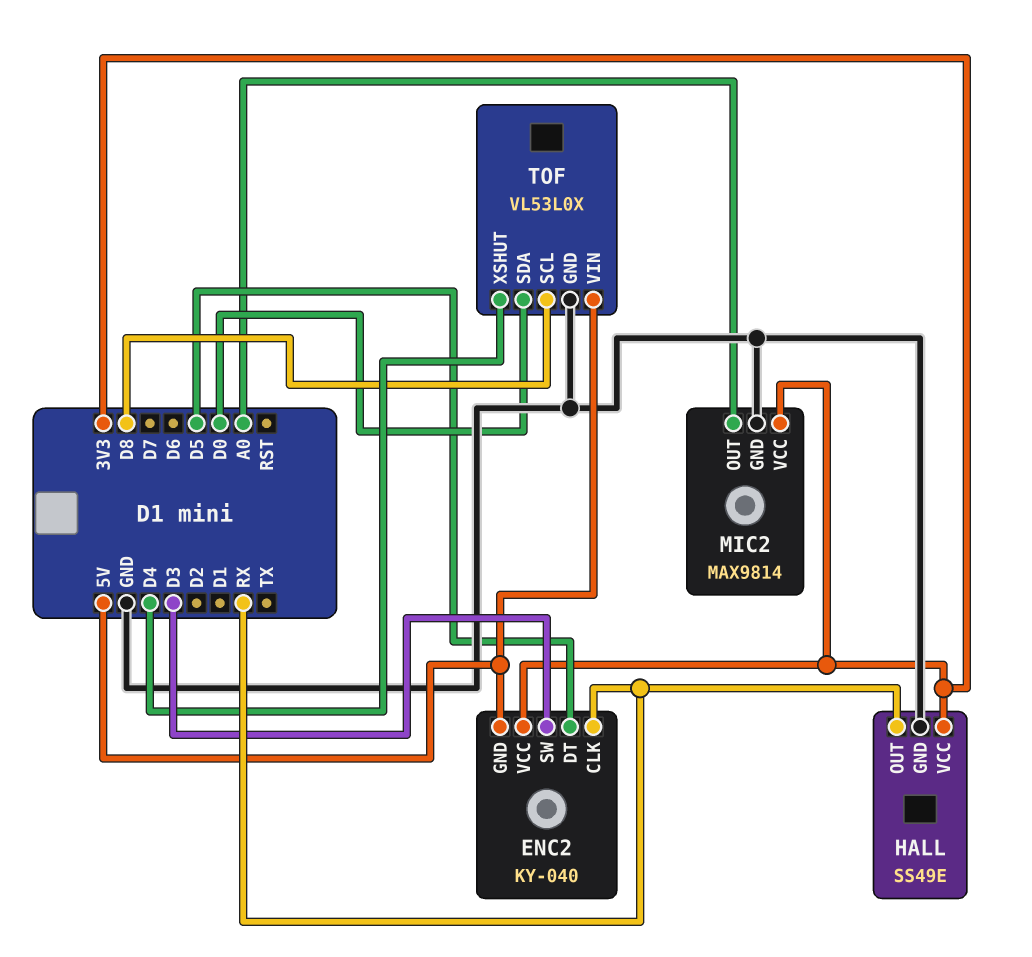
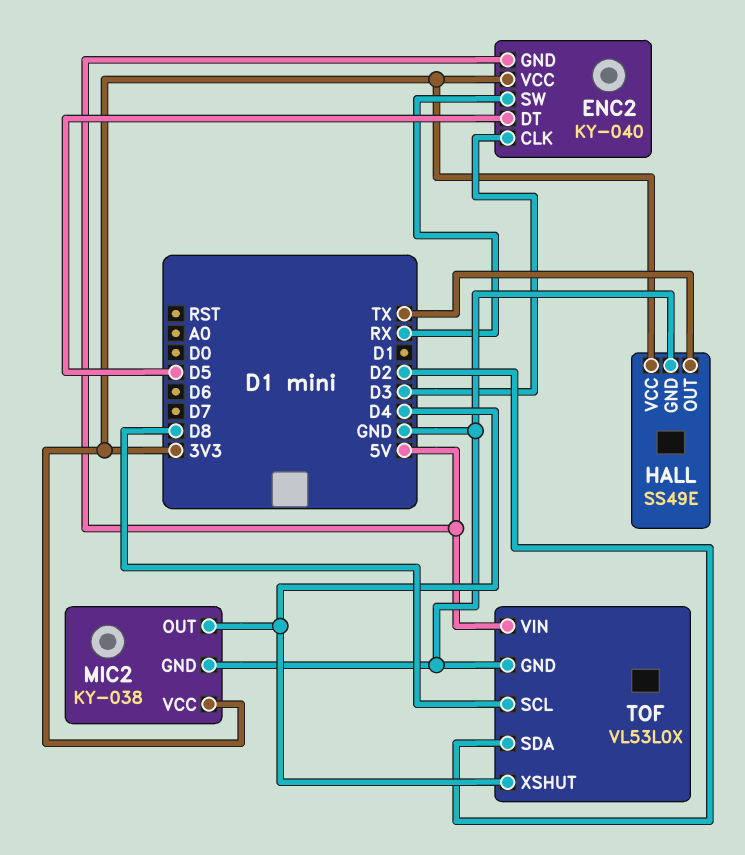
ENC2 pin CLK: RX -> D3
ENC2 pin SW: D3 -> RX
HALL pin OUT: RX -> TX
MIC2: MAX9814 -> KY-038
MIC2 pin OUT: A0 -> D4
TOF pin SDA: D0 -> D2

